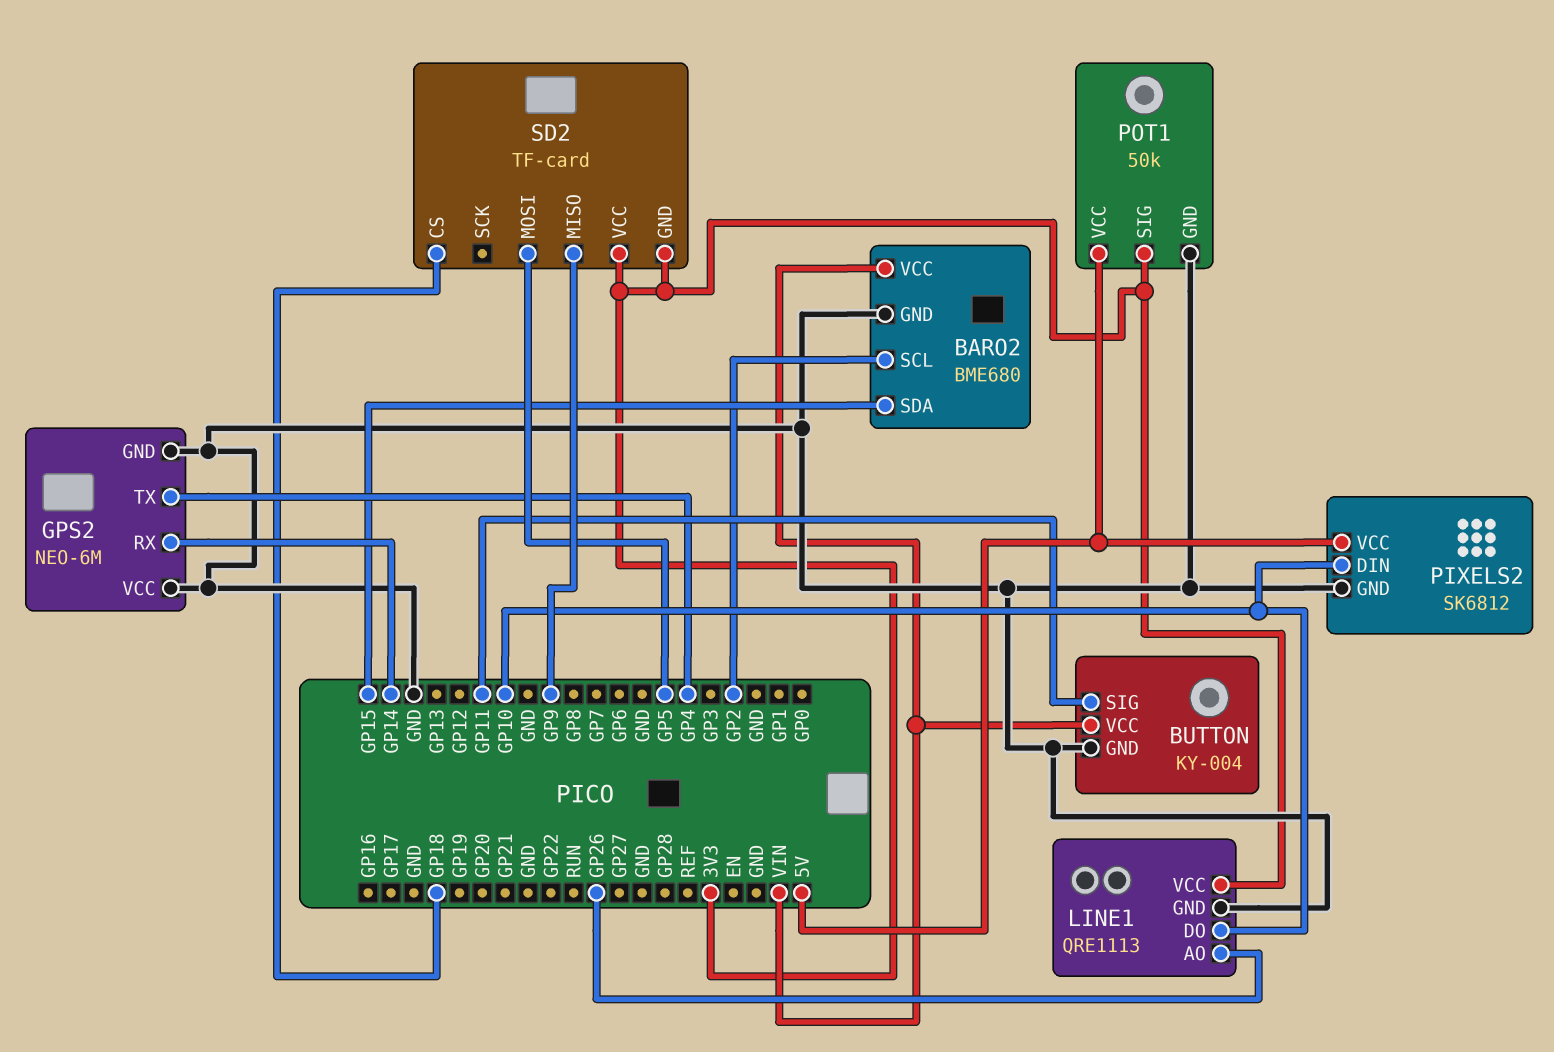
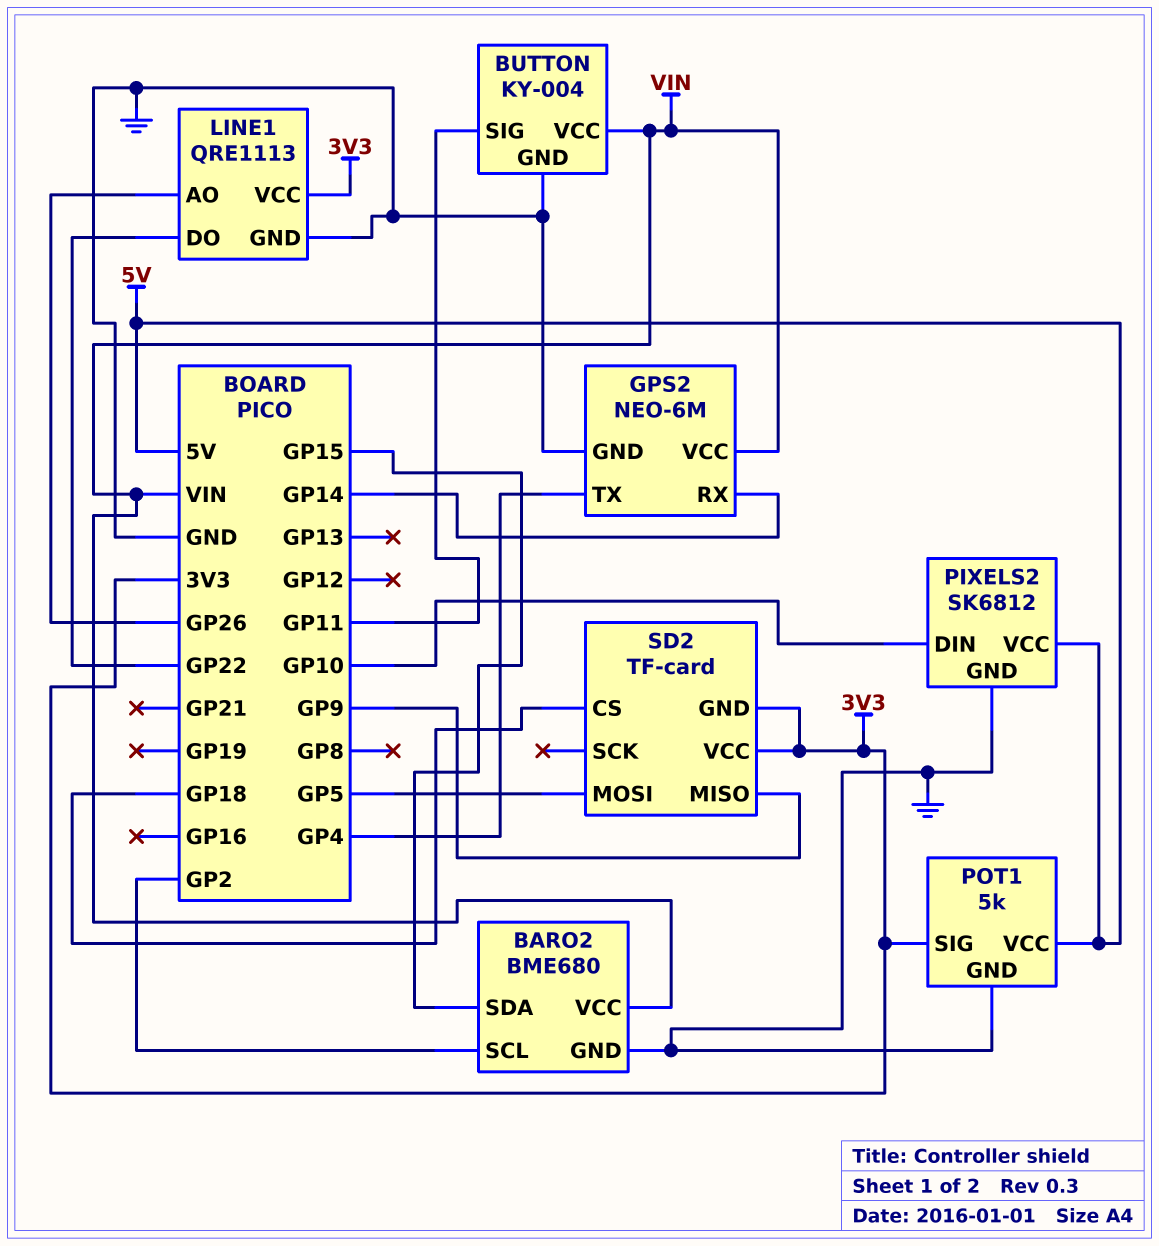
GPS2 pin VCC: GND -> VIN
LINE1 pin DO: GP10 -> GP22
POT1: 50k -> 5k

